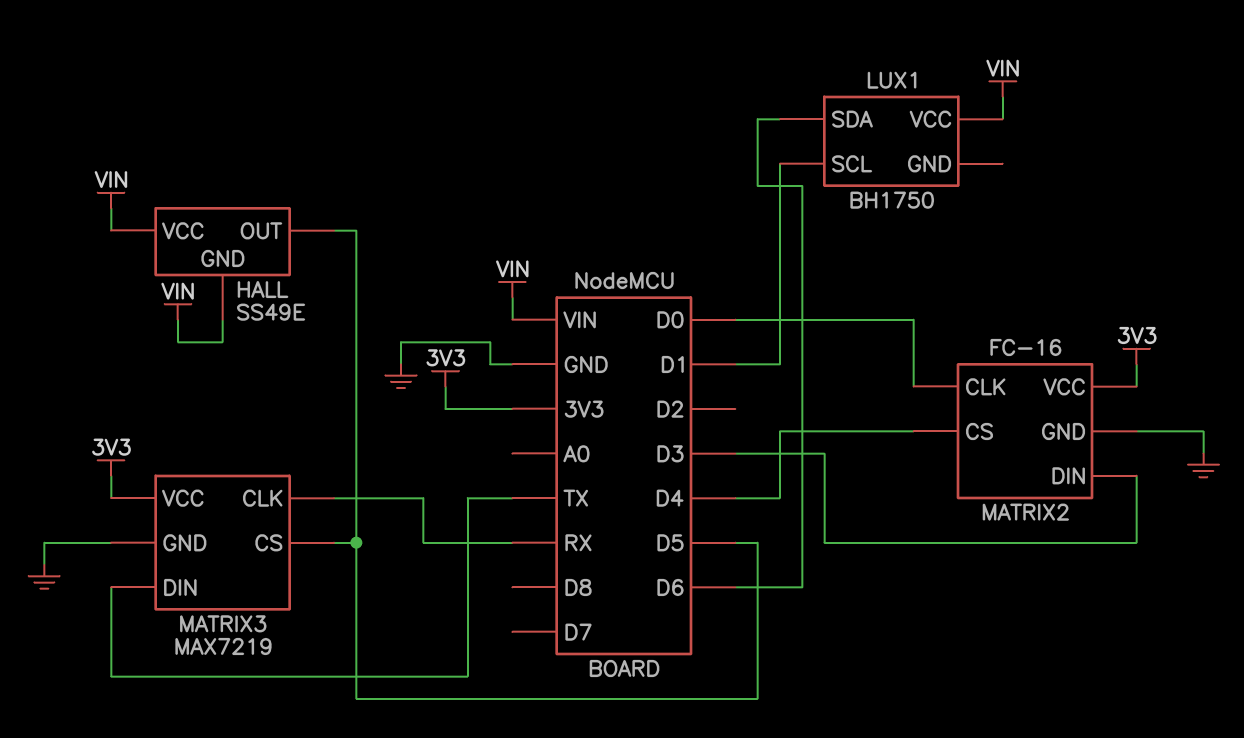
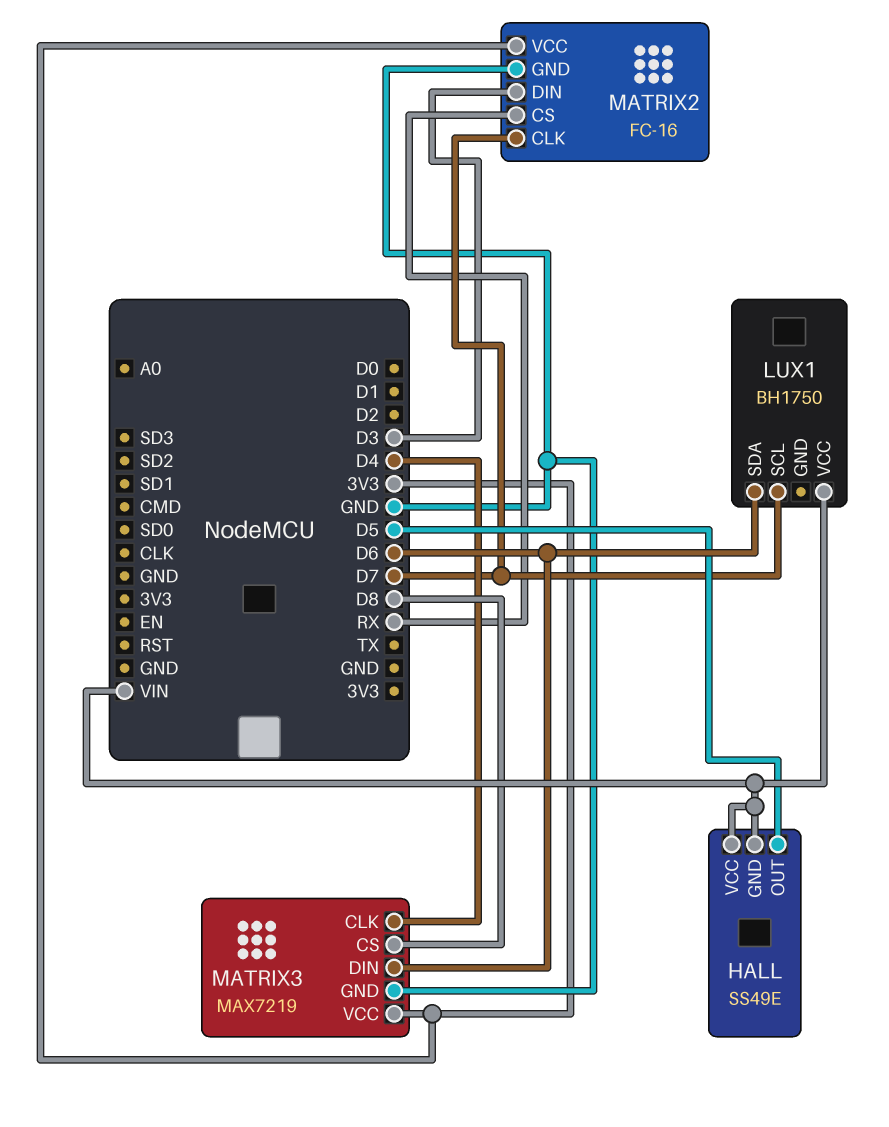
LUX1 pin SCL: D1 -> D7
MATRIX2 pin CLK: D0 -> D7
MATRIX2 pin CS: D4 -> RX
MATRIX3 pin CLK: RX -> D4
MATRIX3 pin CS: D5 -> D8
MATRIX3 pin DIN: TX -> D6

